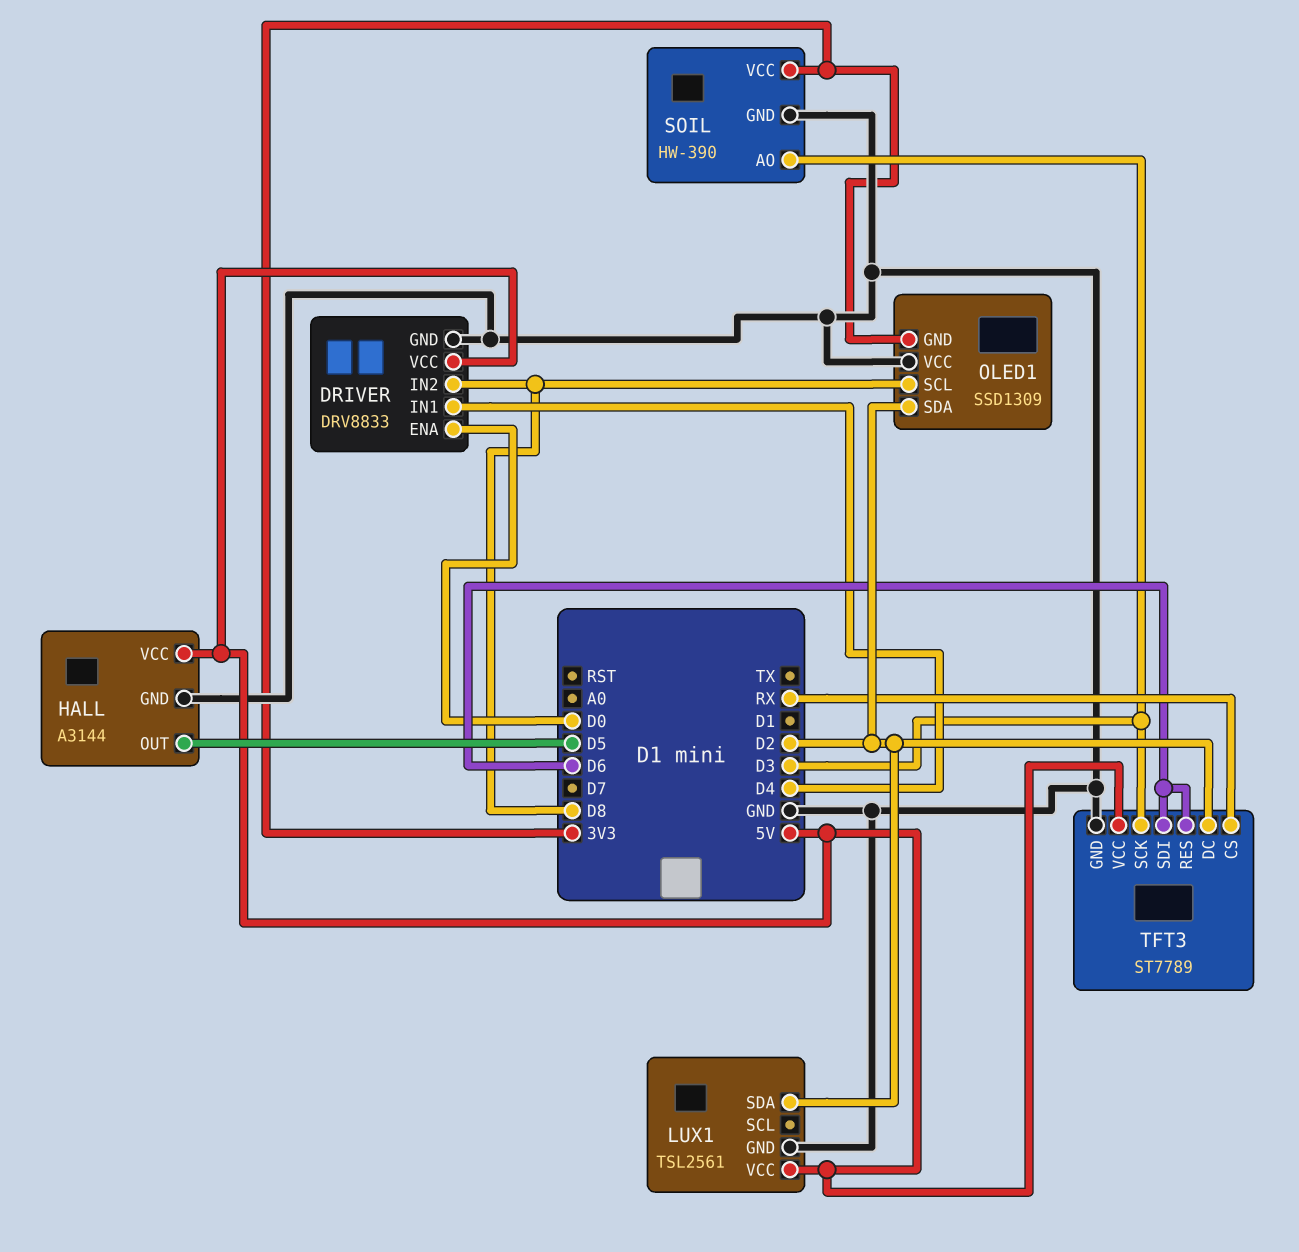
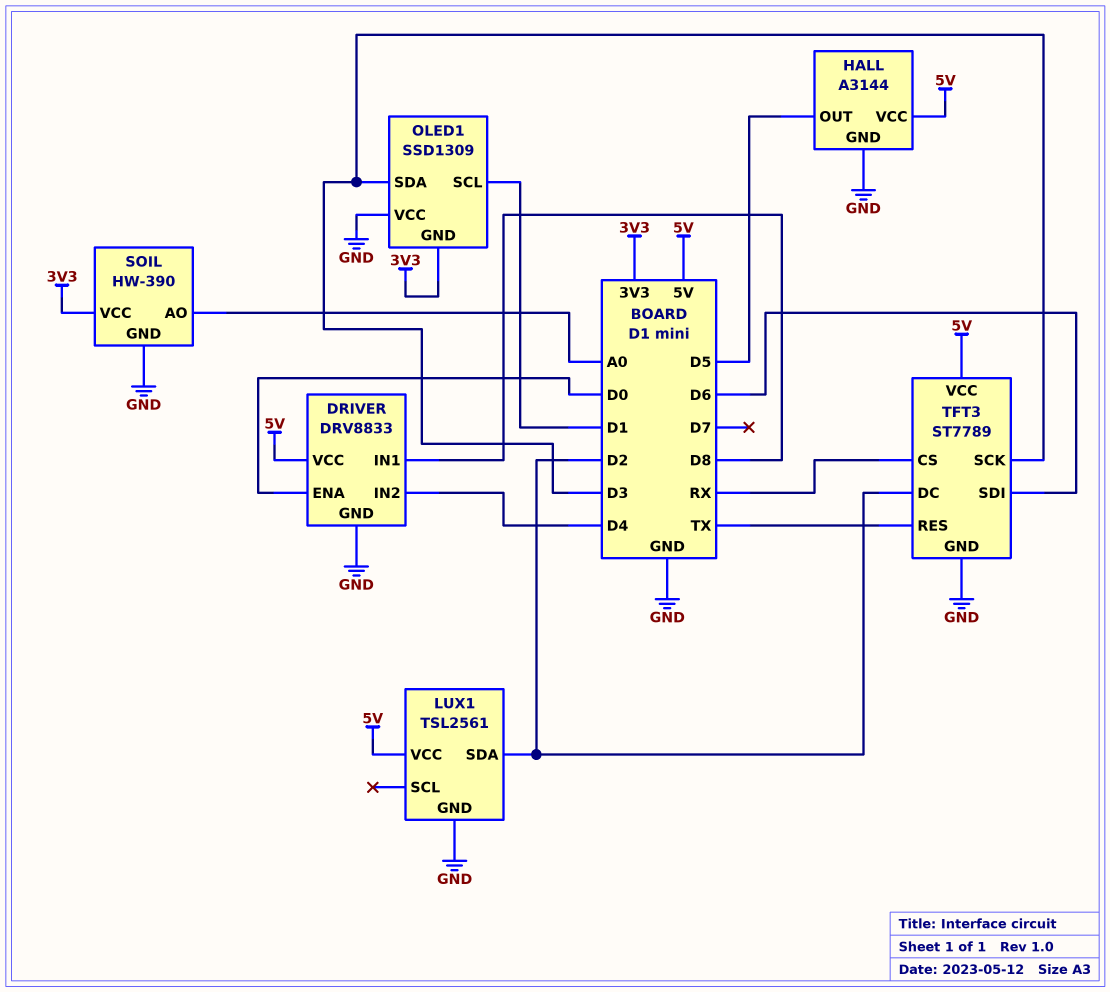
DRIVER pin IN1: D4 -> D8
DRIVER pin IN2: D8 -> D4
OLED1 pin SCL: D8 -> D1
OLED1 pin SDA: D2 -> D3
SOIL pin AO: D3 -> A0
TFT3 pin RES: D6 -> TX

